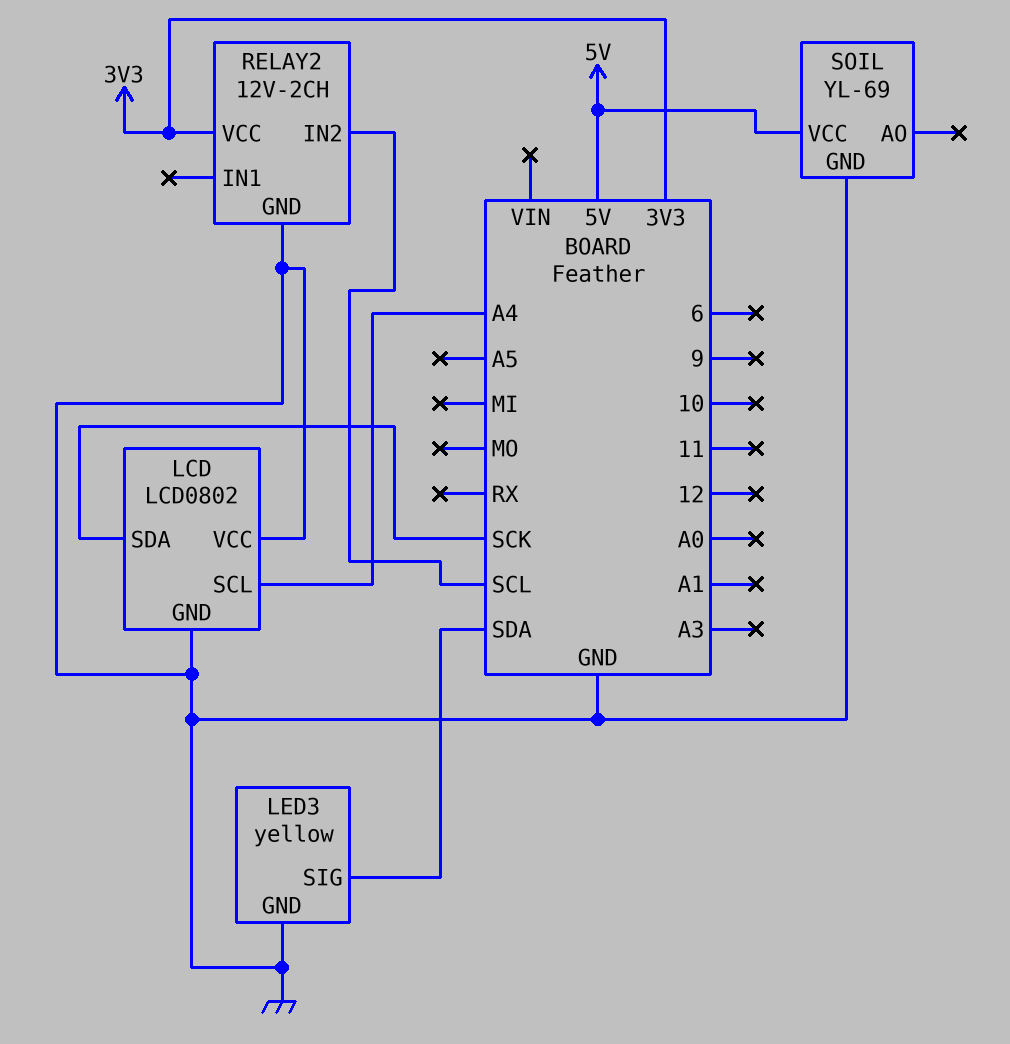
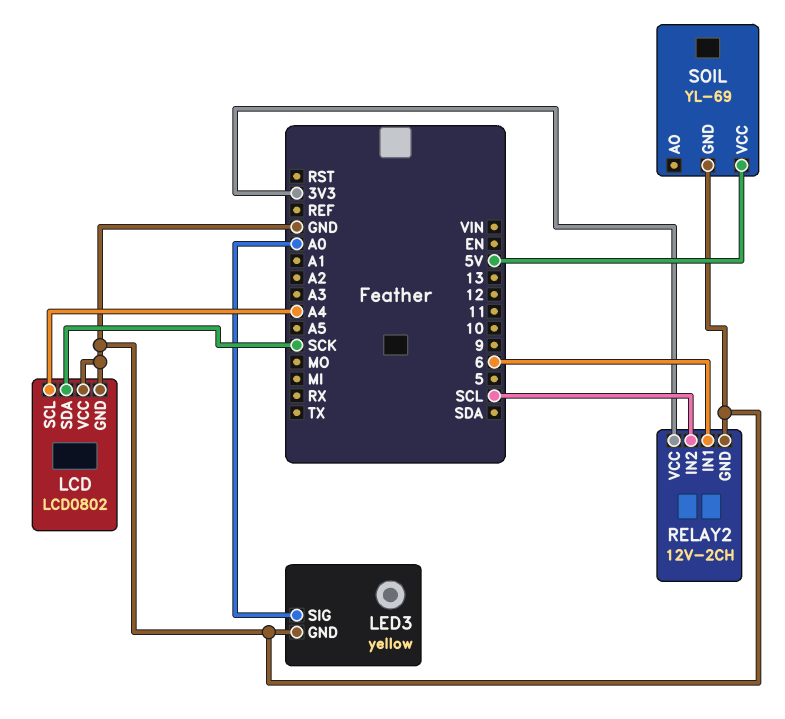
LED3 pin SIG: SDA -> A0
RELAY2 pin IN1: none -> 6

